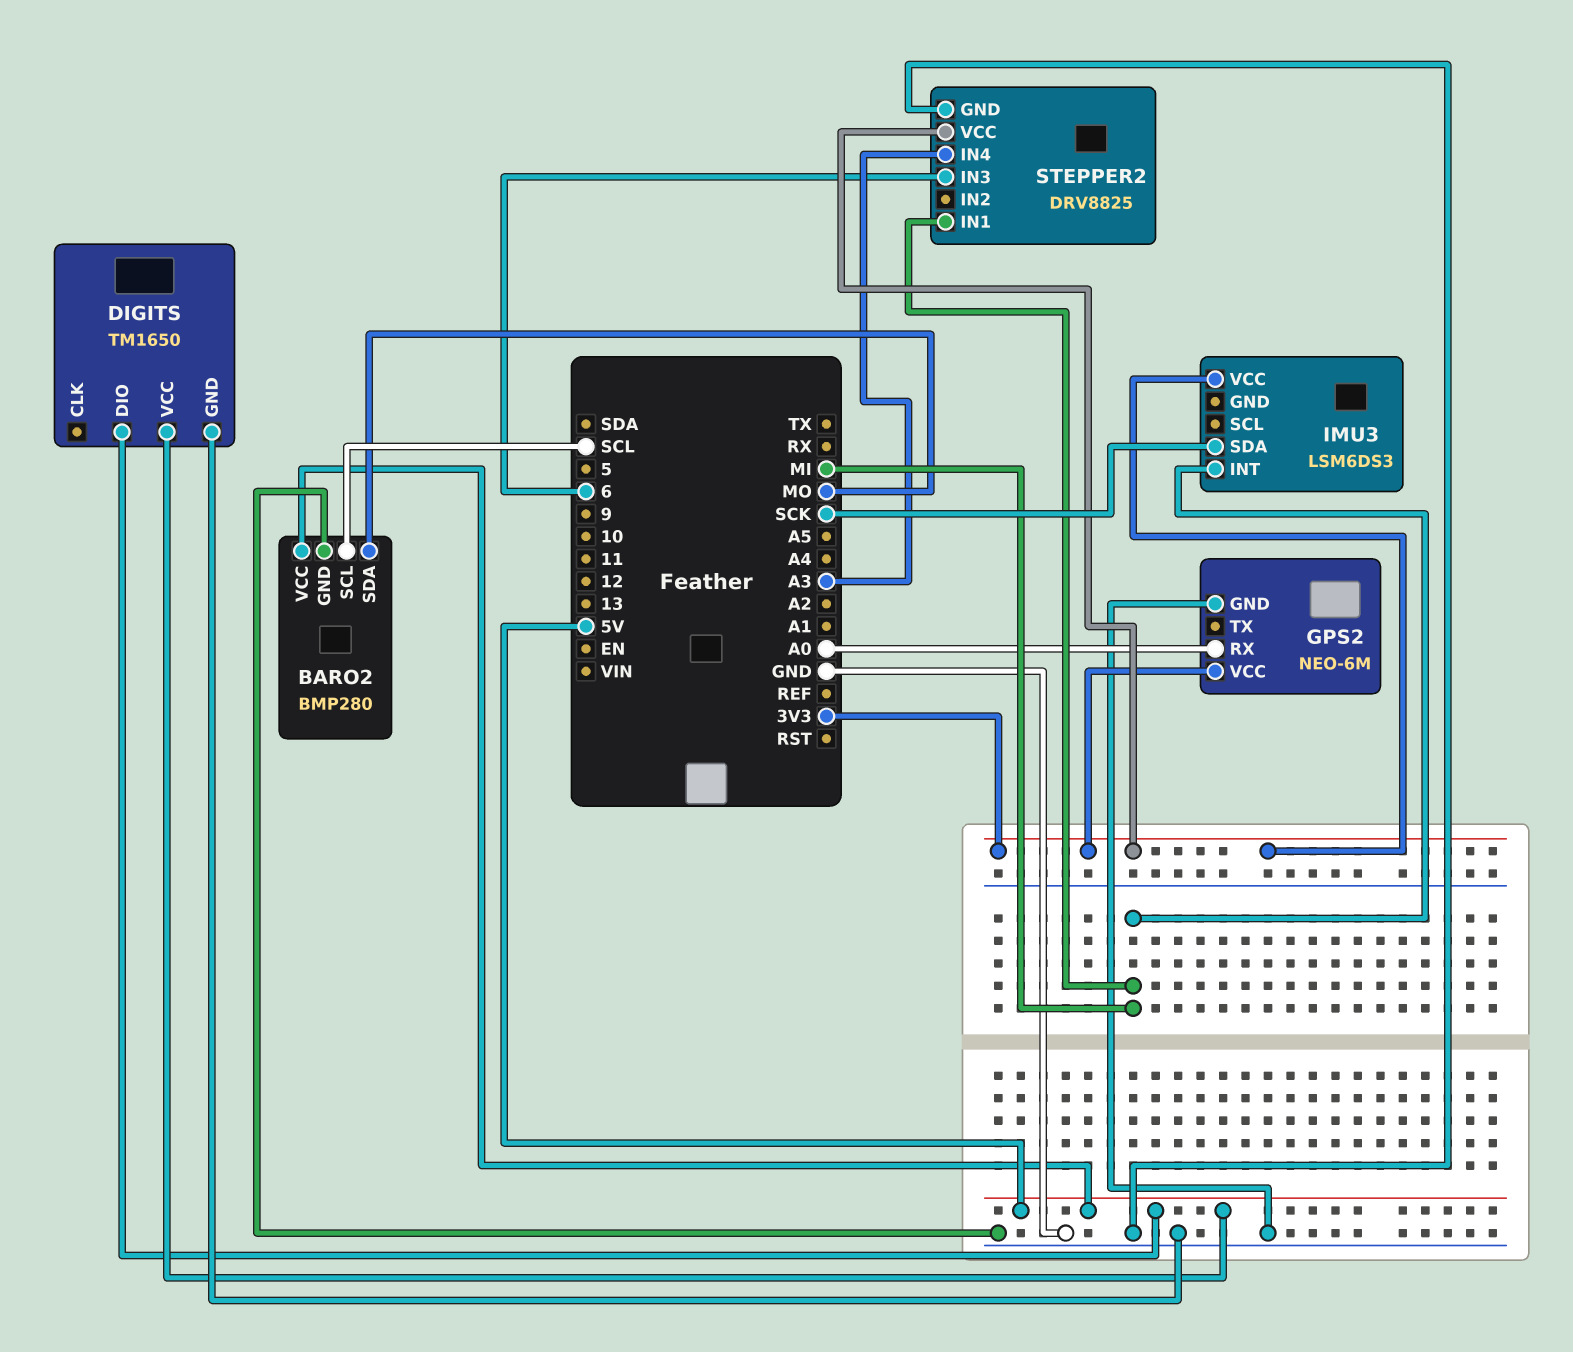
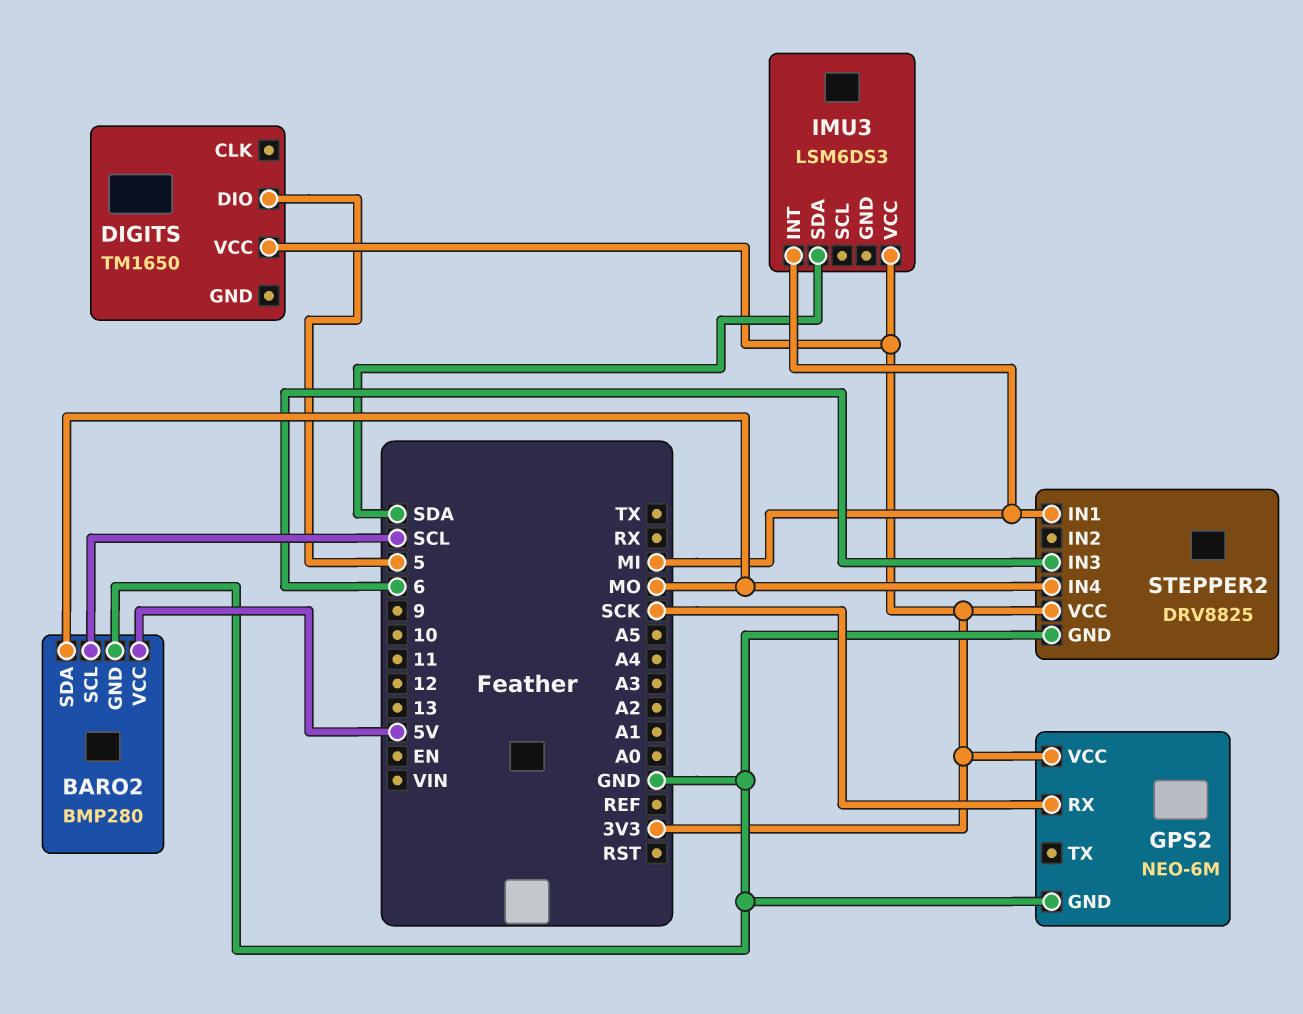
DIGITS pin DIO: 5V -> 5
DIGITS pin GND: GND -> none
DIGITS pin VCC: 5V -> 3V3
GPS2 pin RX: A0 -> SCK
IMU3 pin SDA: SCK -> SDA
STEPPER2 pin IN4: A3 -> MO

